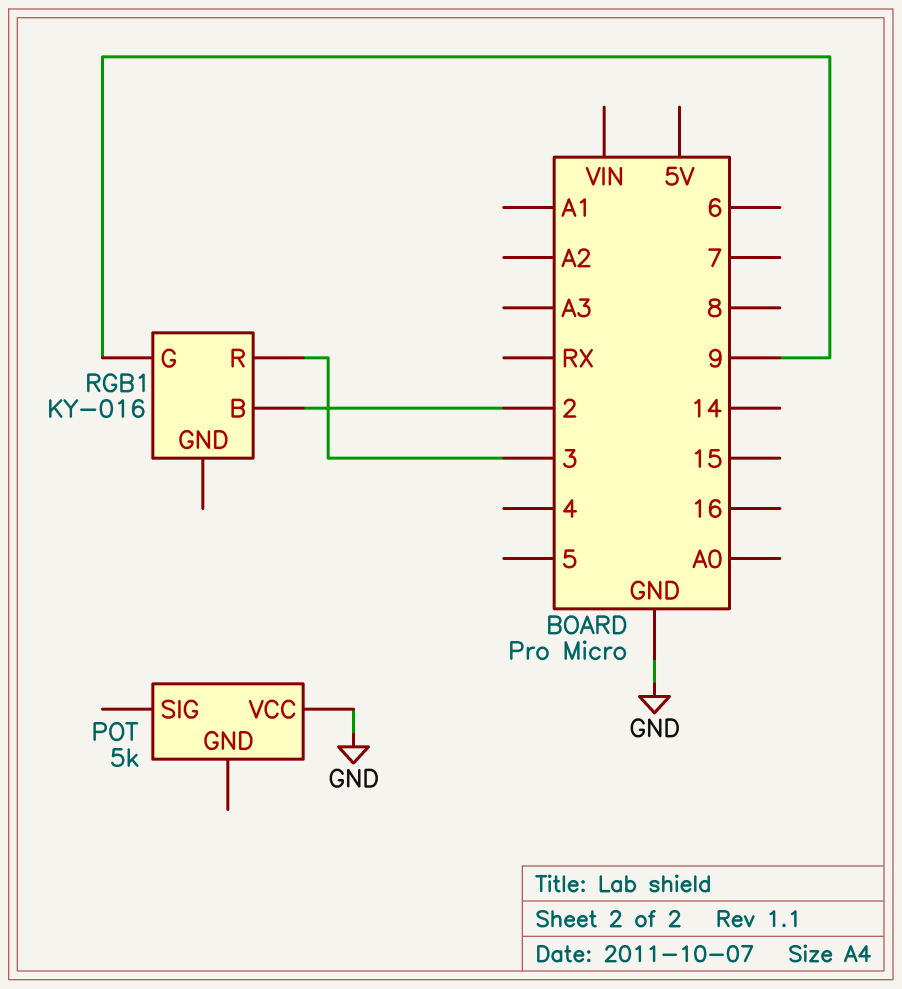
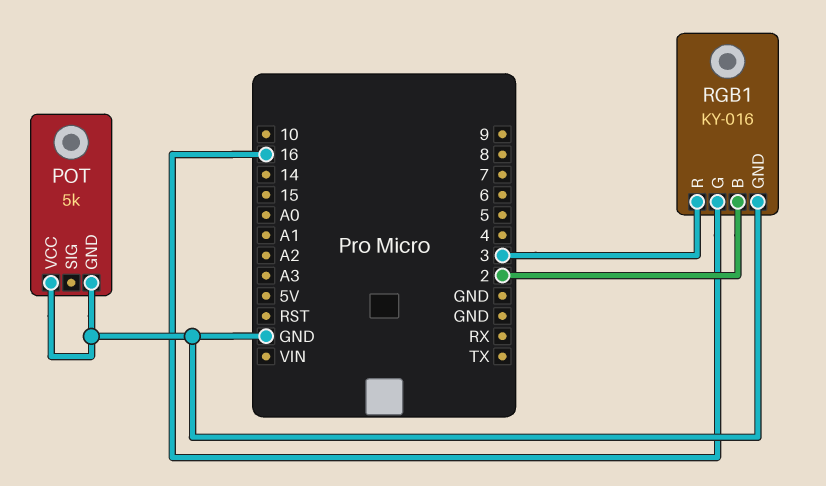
POT pin GND: none -> GND
RGB1 pin G: 9 -> 16
RGB1 pin GND: none -> GND

